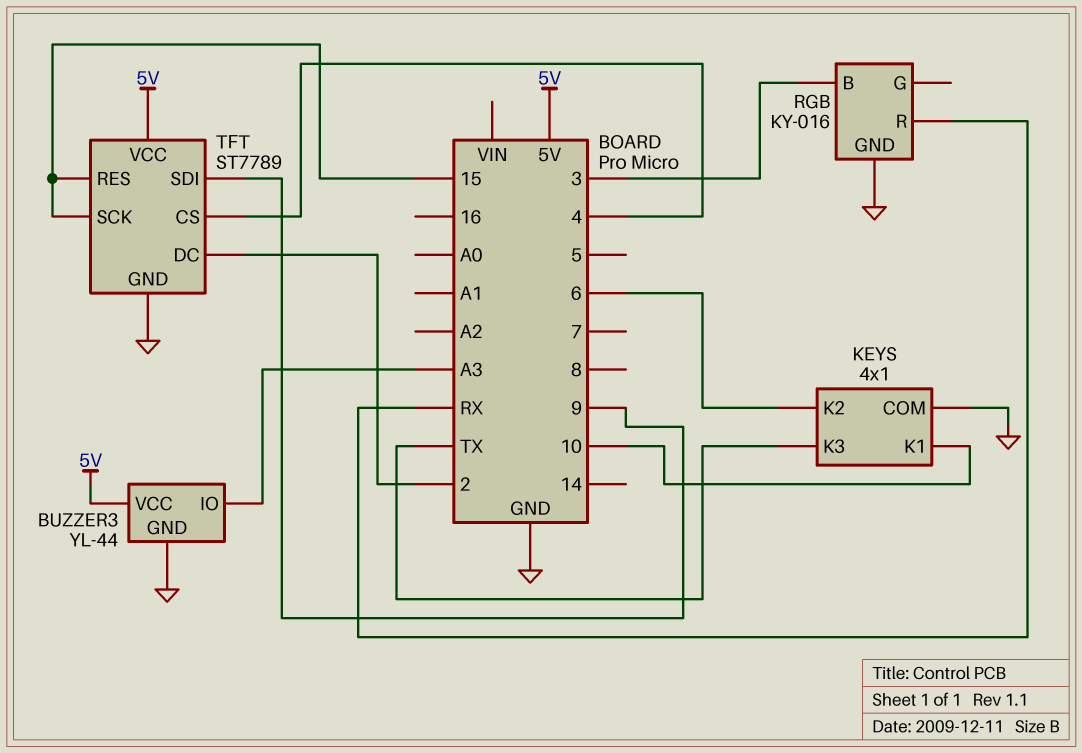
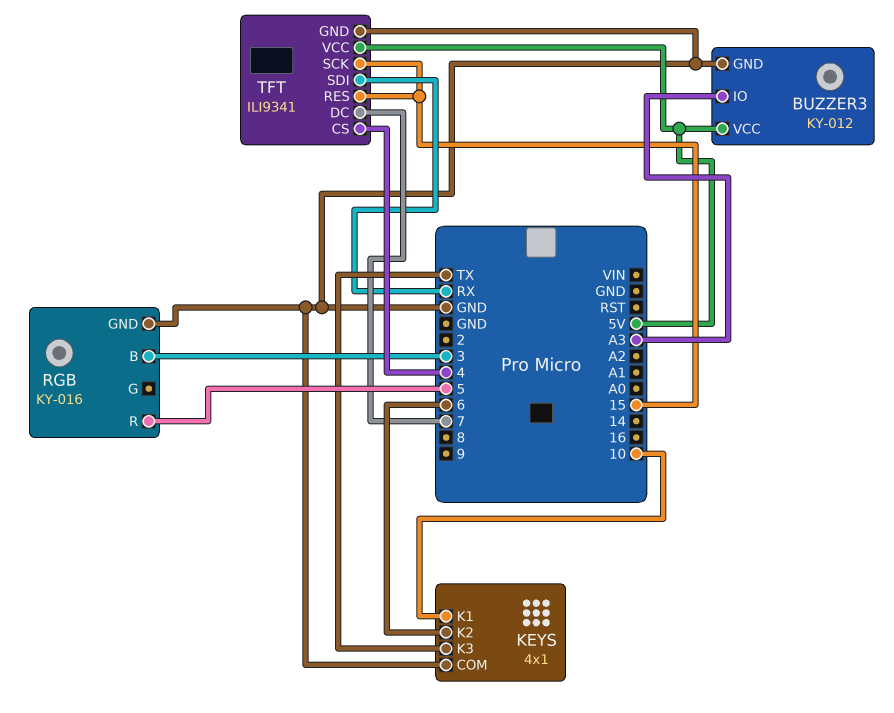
BUZZER3: YL-44 -> KY-012
RGB pin R: RX -> 5
TFT: ST7789 -> ILI9341
TFT pin DC: 2 -> 7
TFT pin SDI: 9 -> RX

